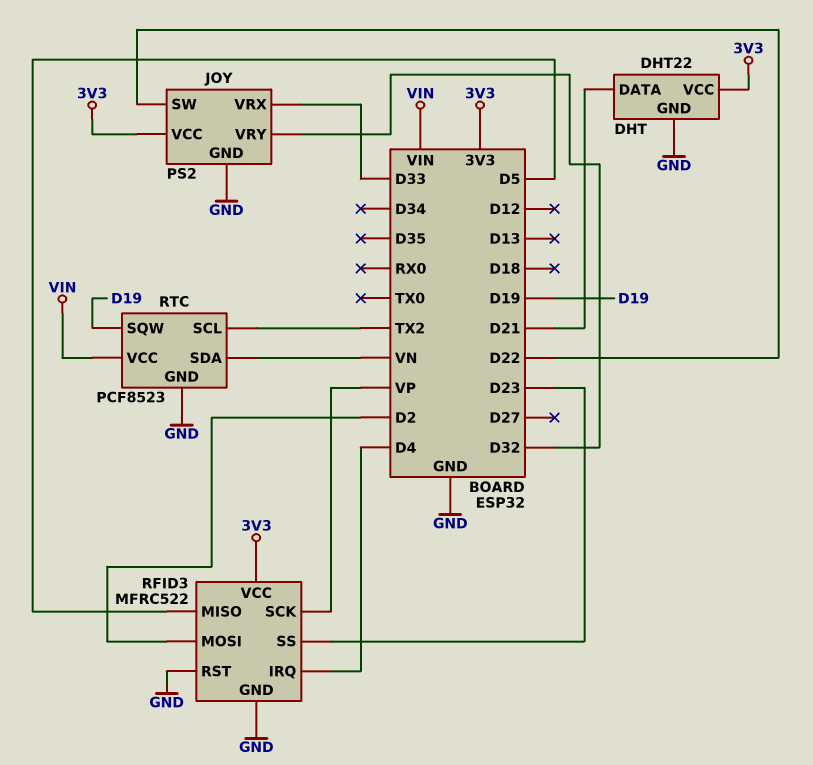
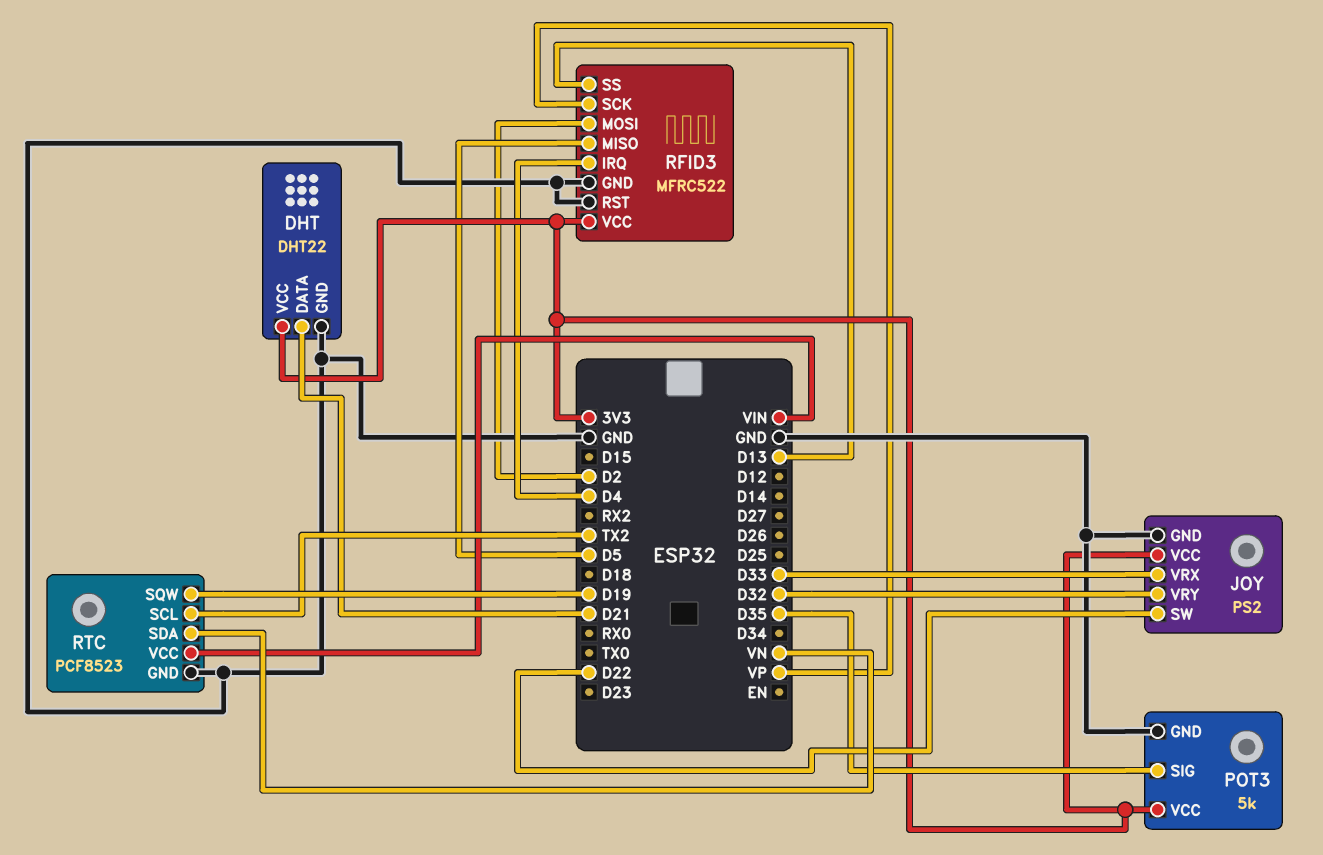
POT3: none -> 5k
POT3 pin GND: none -> GND
POT3 pin SIG: none -> D35
POT3 pin VCC: none -> 3V3
RFID3 pin SS: D23 -> D13

